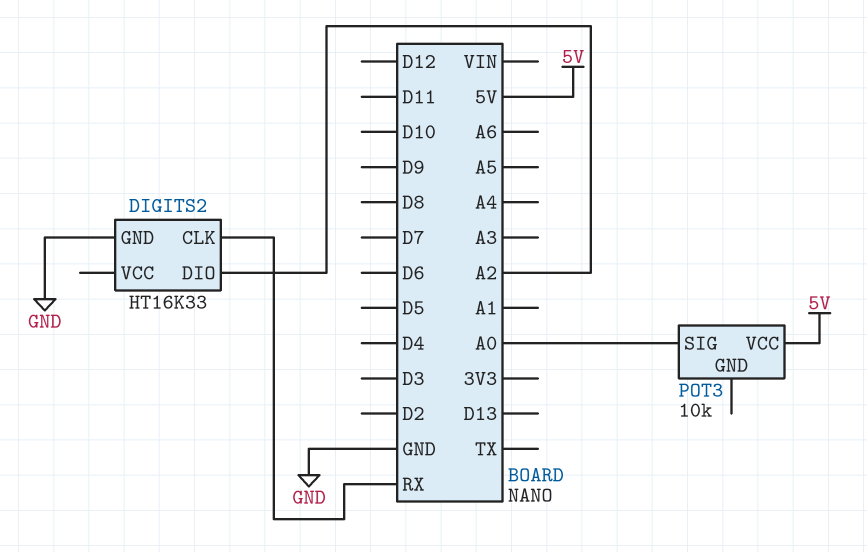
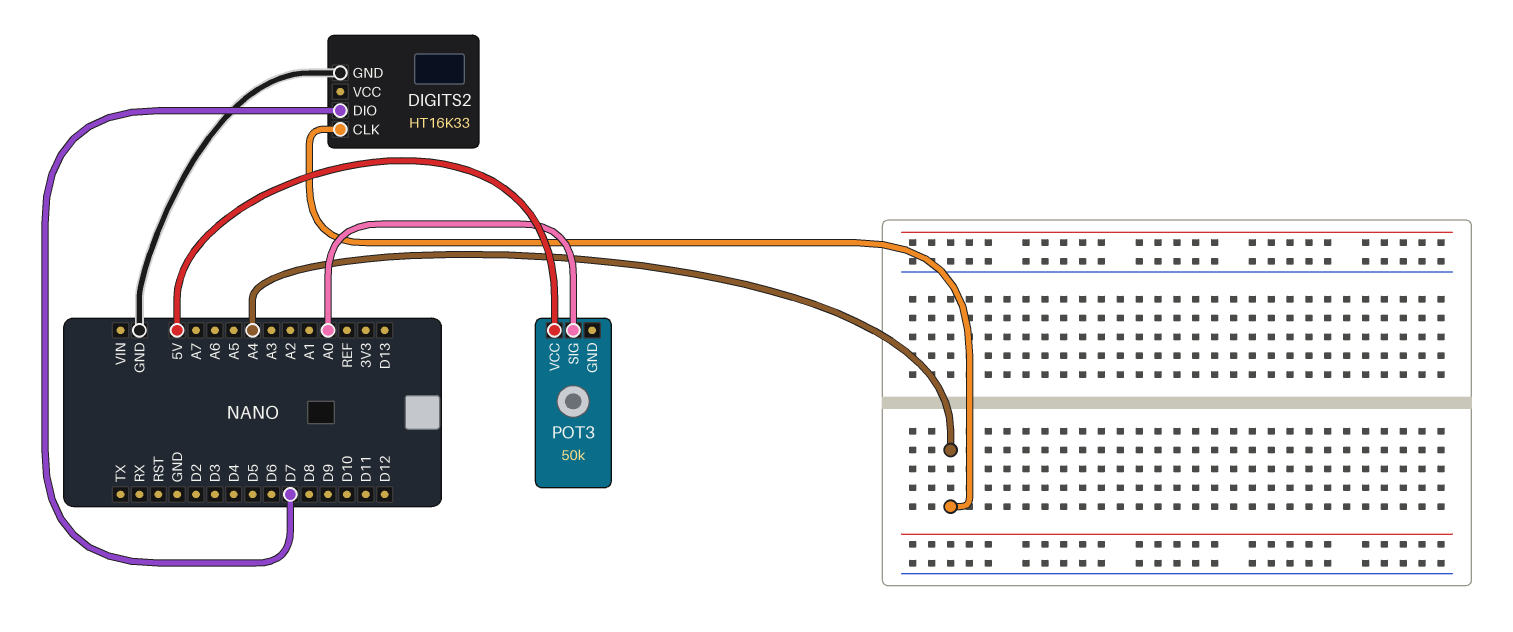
DIGITS2 pin CLK: RX -> A4
DIGITS2 pin DIO: A2 -> D7
POT3: 10k -> 50k

